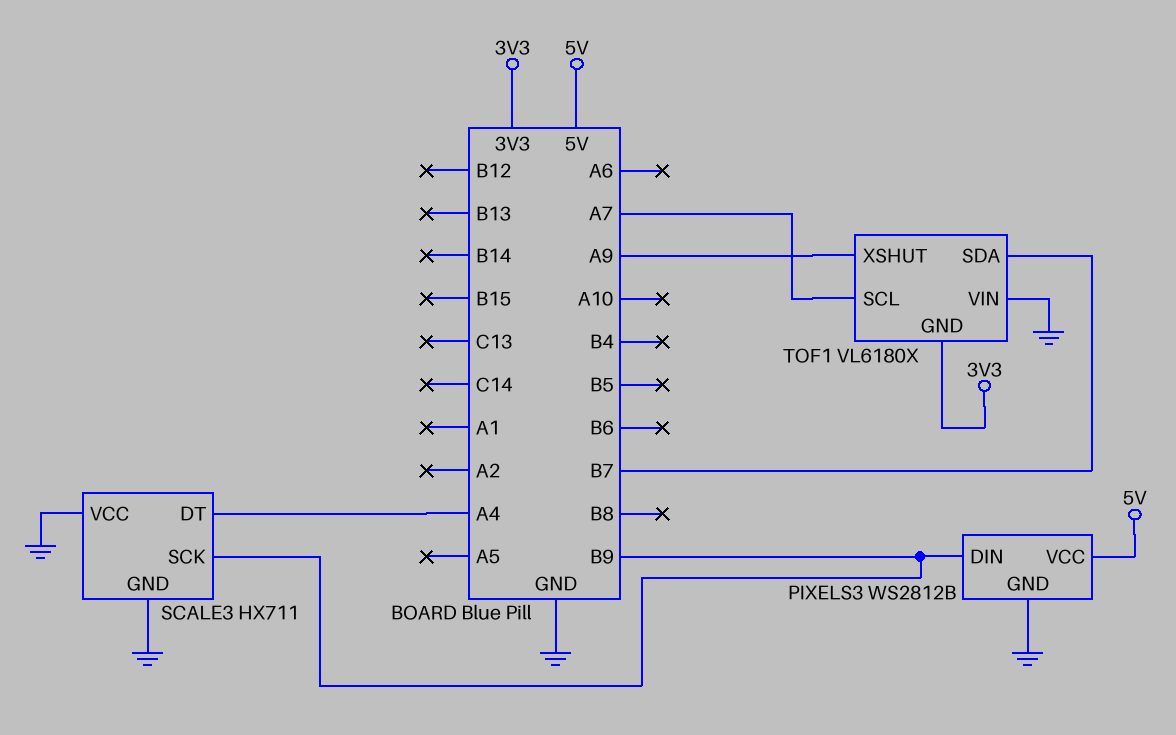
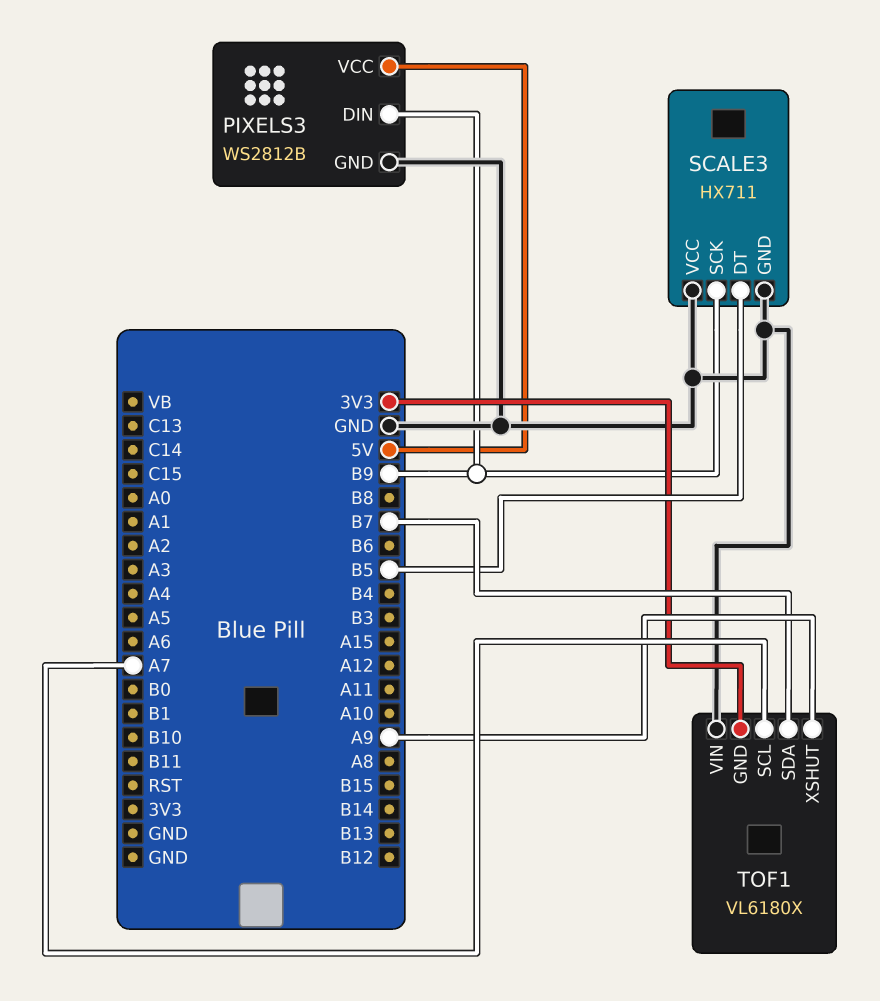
SCALE3 pin DT: A4 -> B5

